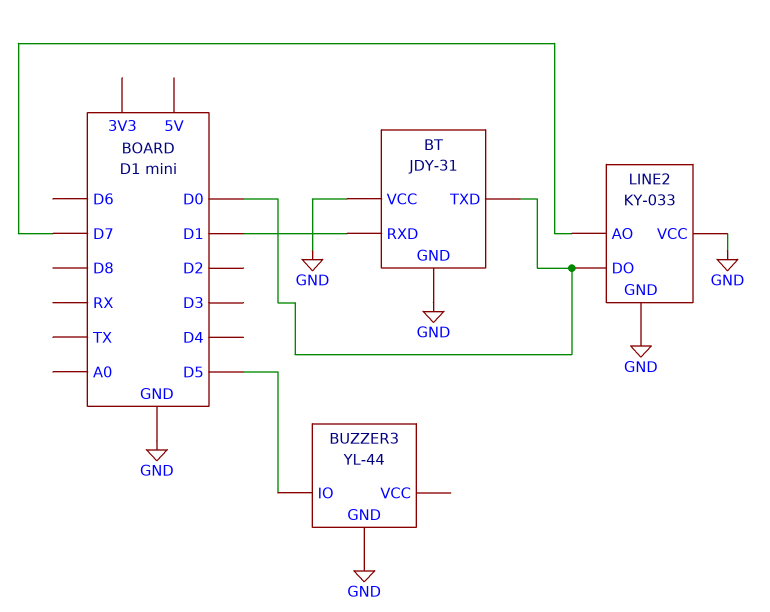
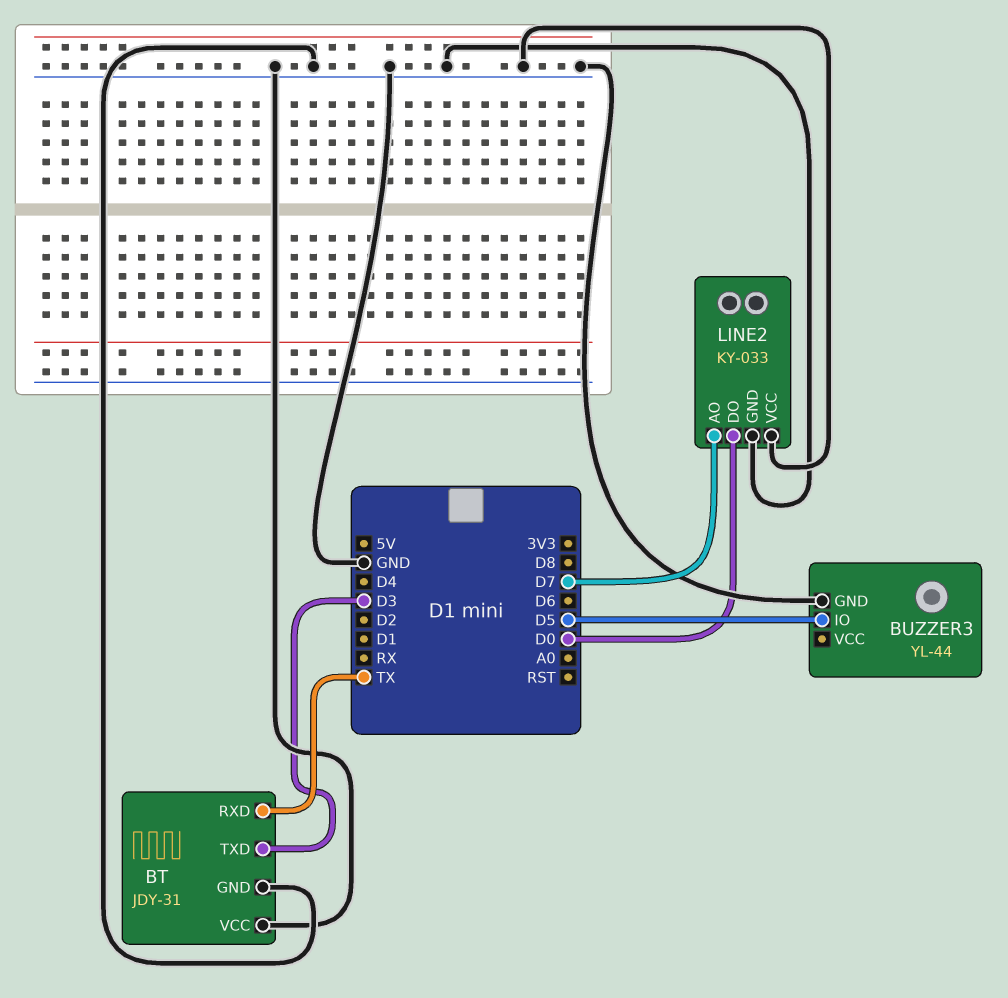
BT pin RXD: D1 -> TX
BT pin TXD: D0 -> D3

